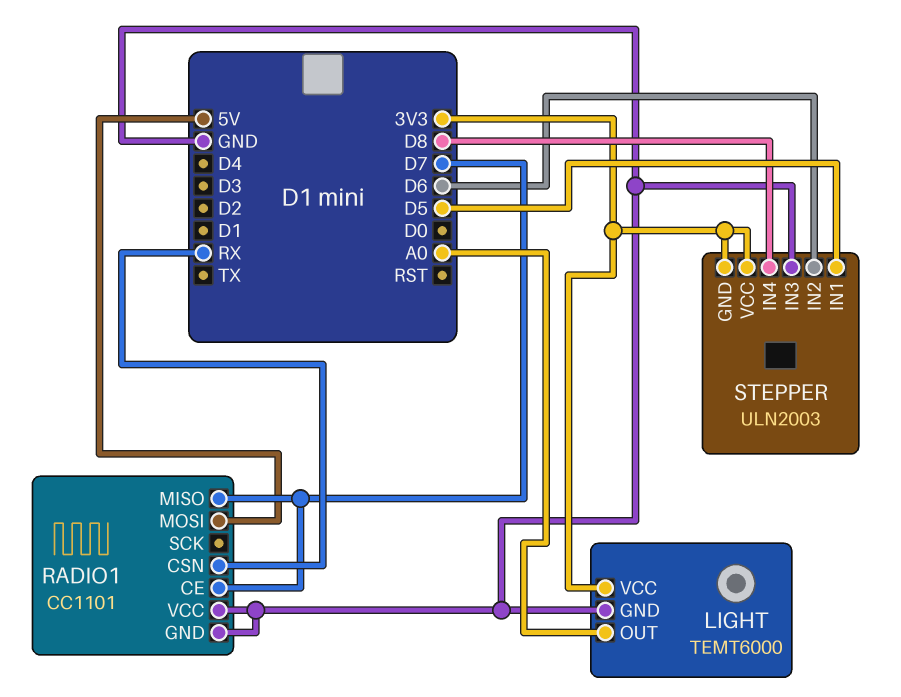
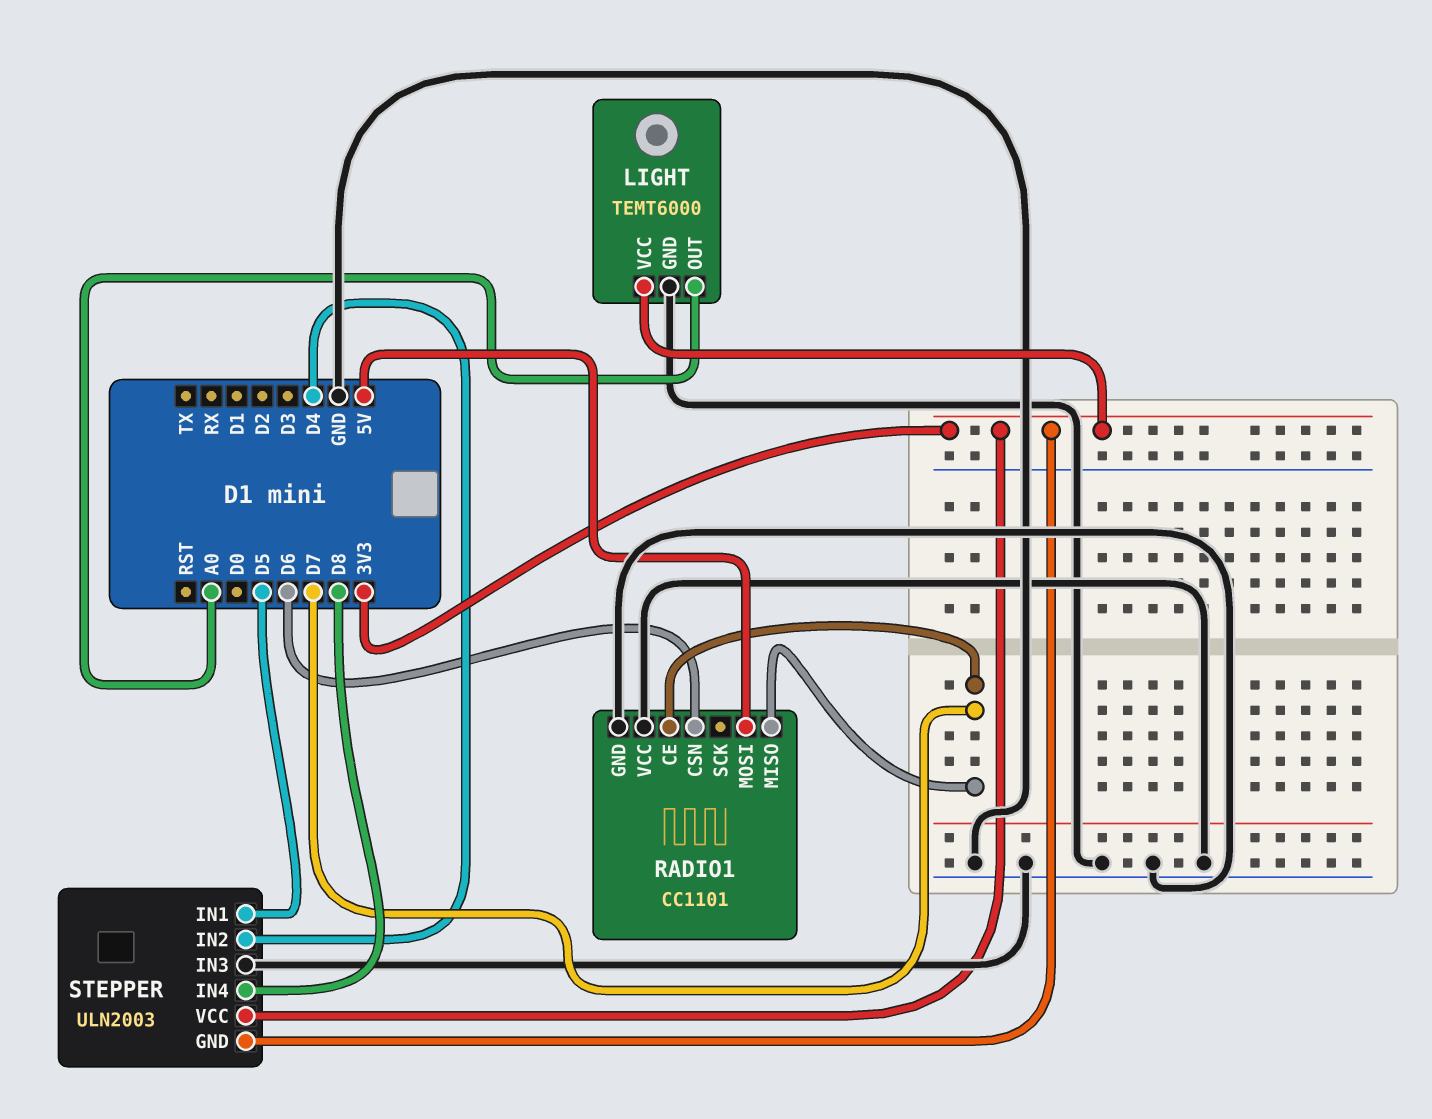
RADIO1 pin CSN: RX -> D6
STEPPER pin IN2: D6 -> D4

